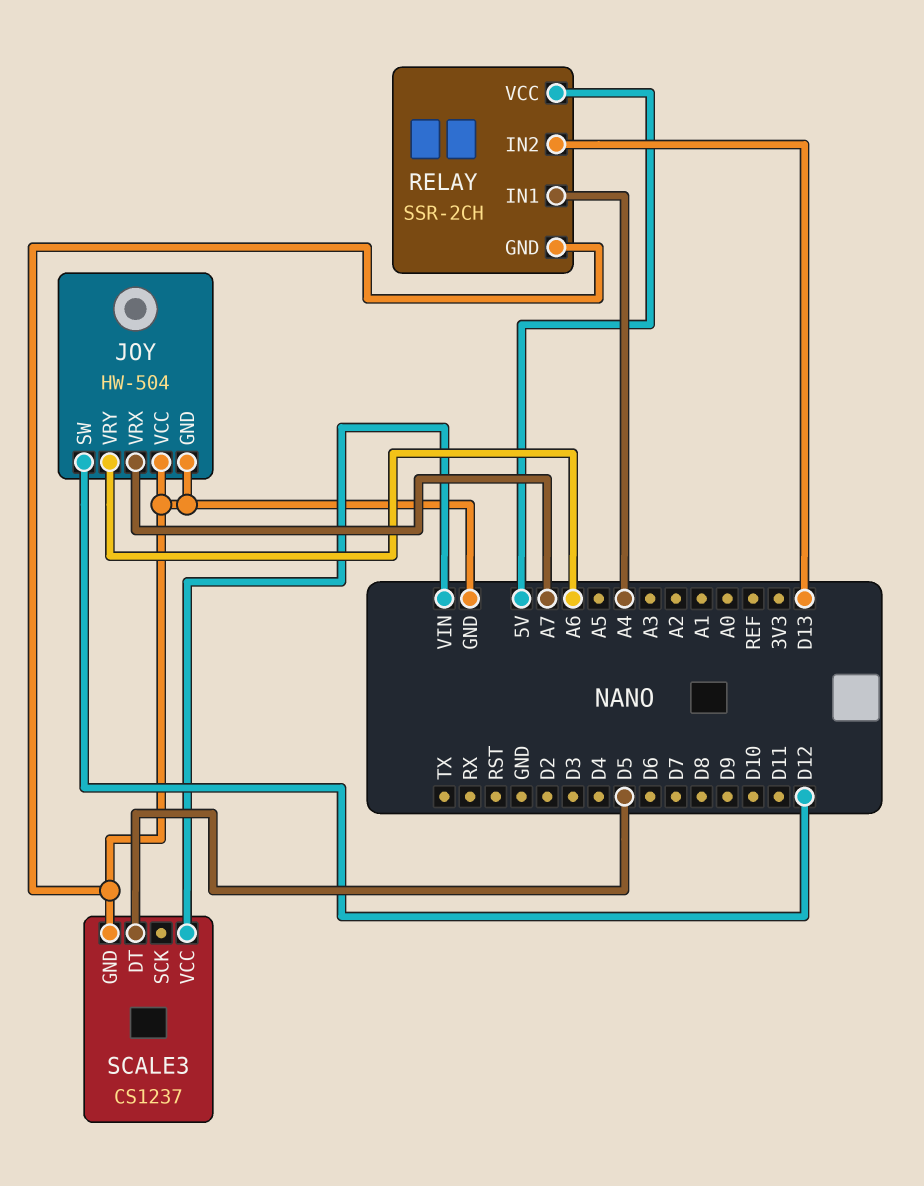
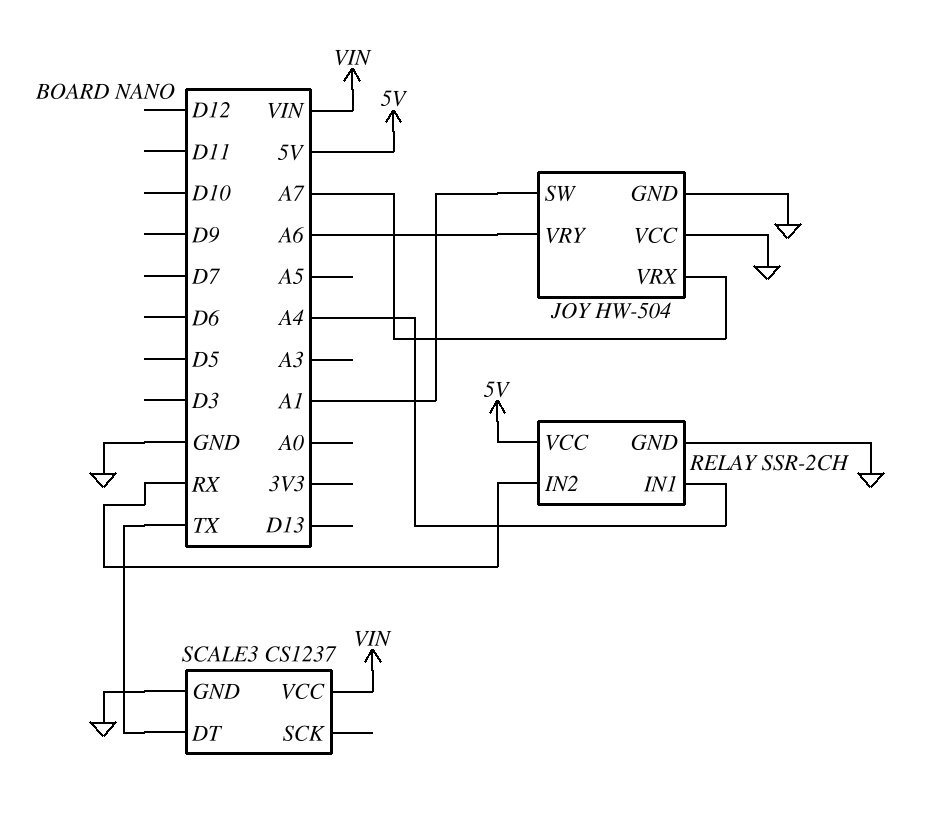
JOY pin SW: D12 -> A1
RELAY pin IN2: D13 -> RX
SCALE3 pin DT: D5 -> TX

